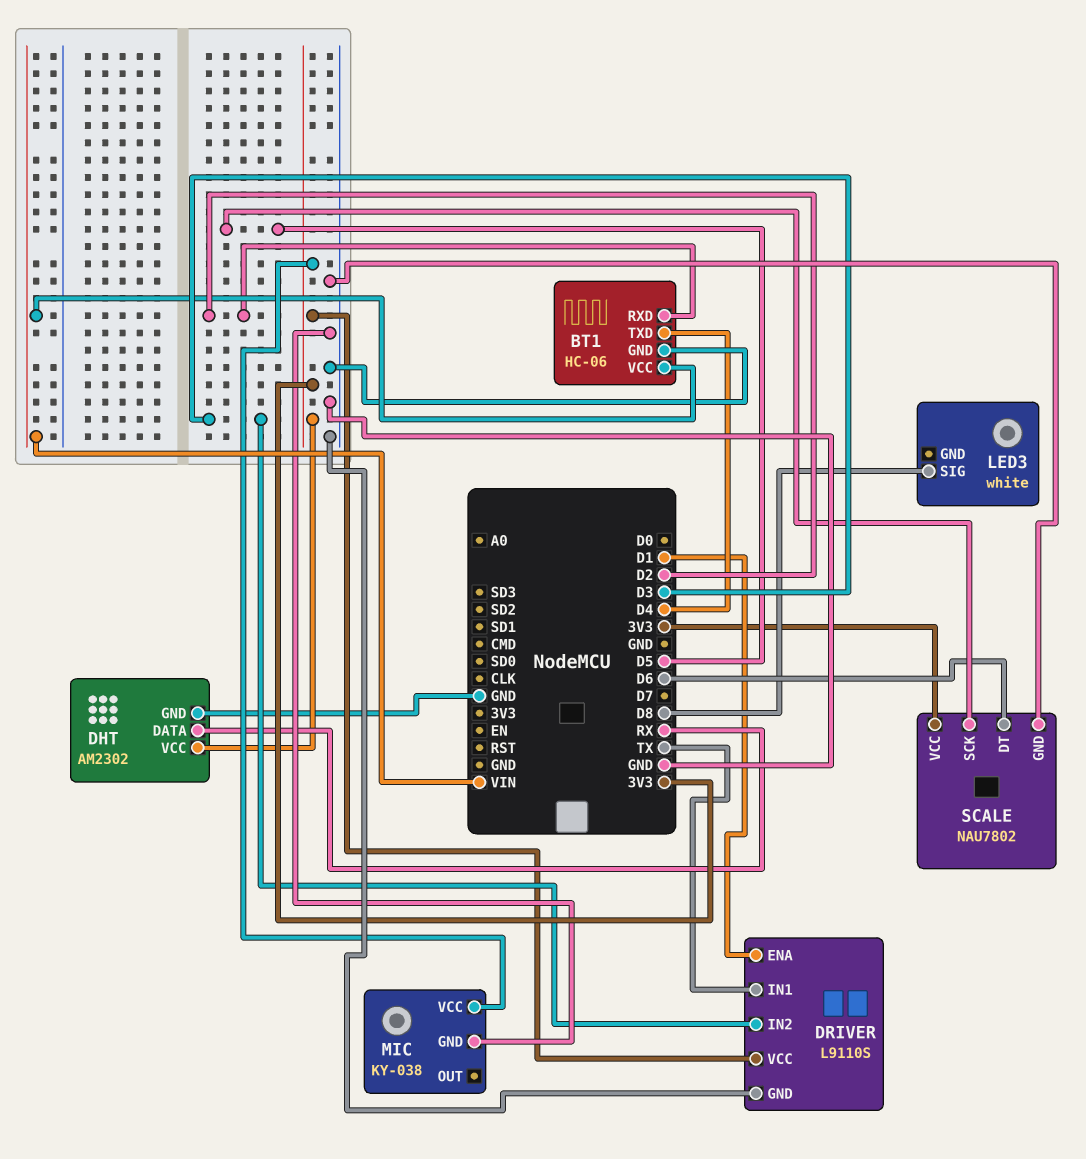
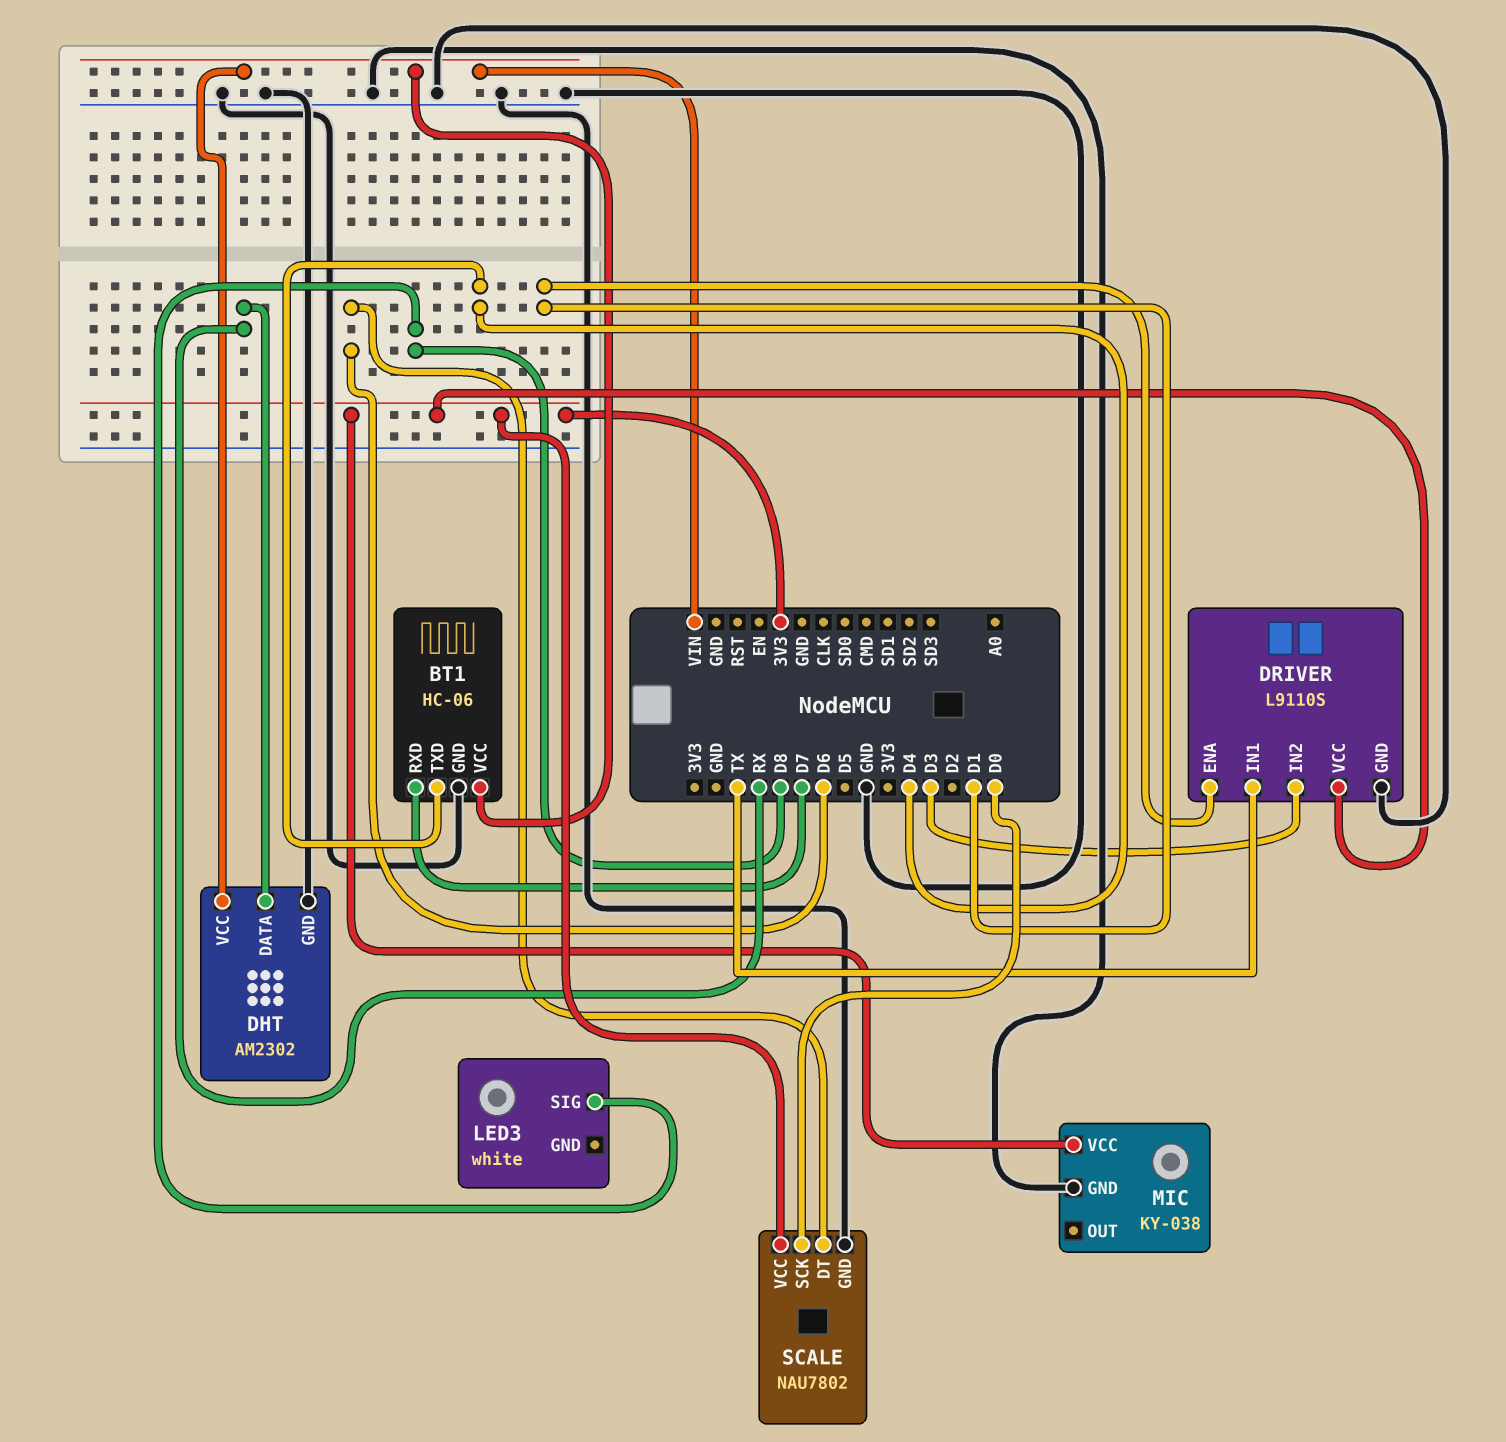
BT1 pin RXD: D2 -> D7
DHT pin VCC: 3V3 -> VIN
SCALE pin SCK: D5 -> D0

